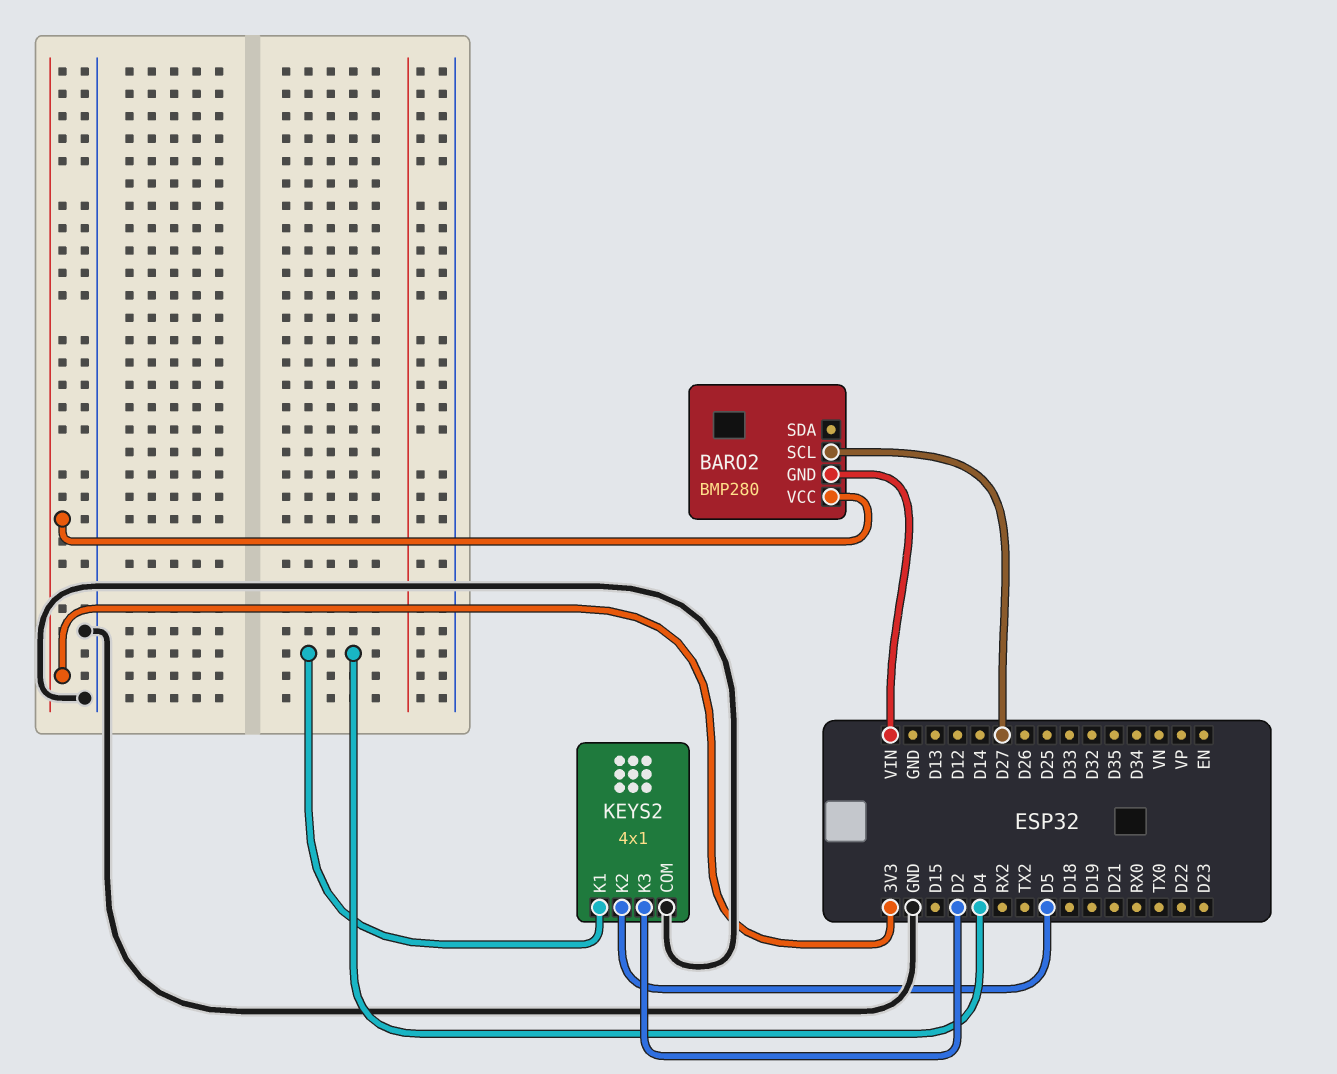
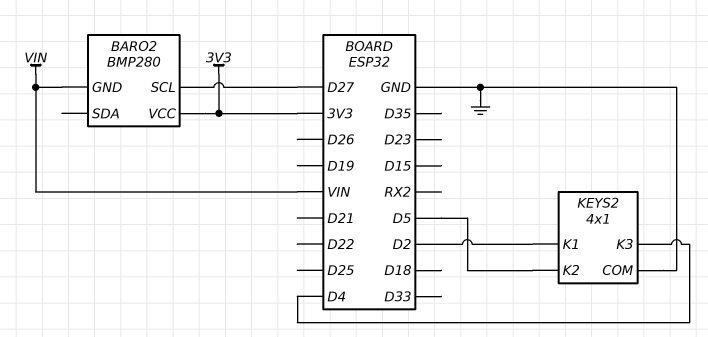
KEYS2 pin K1: D4 -> D2
KEYS2 pin K3: D2 -> D4

